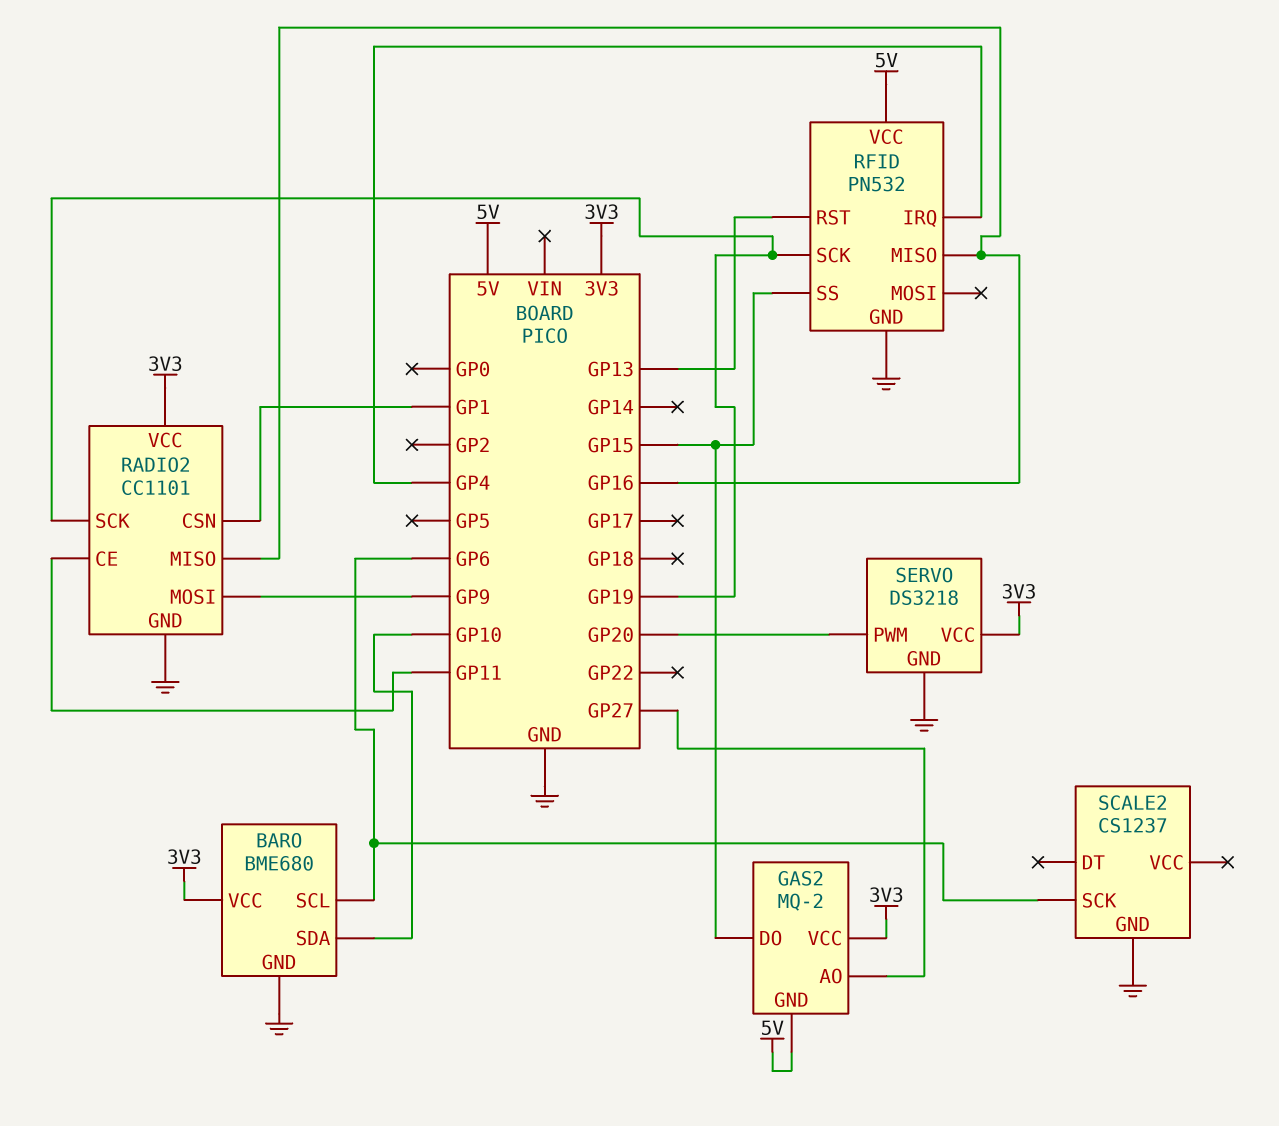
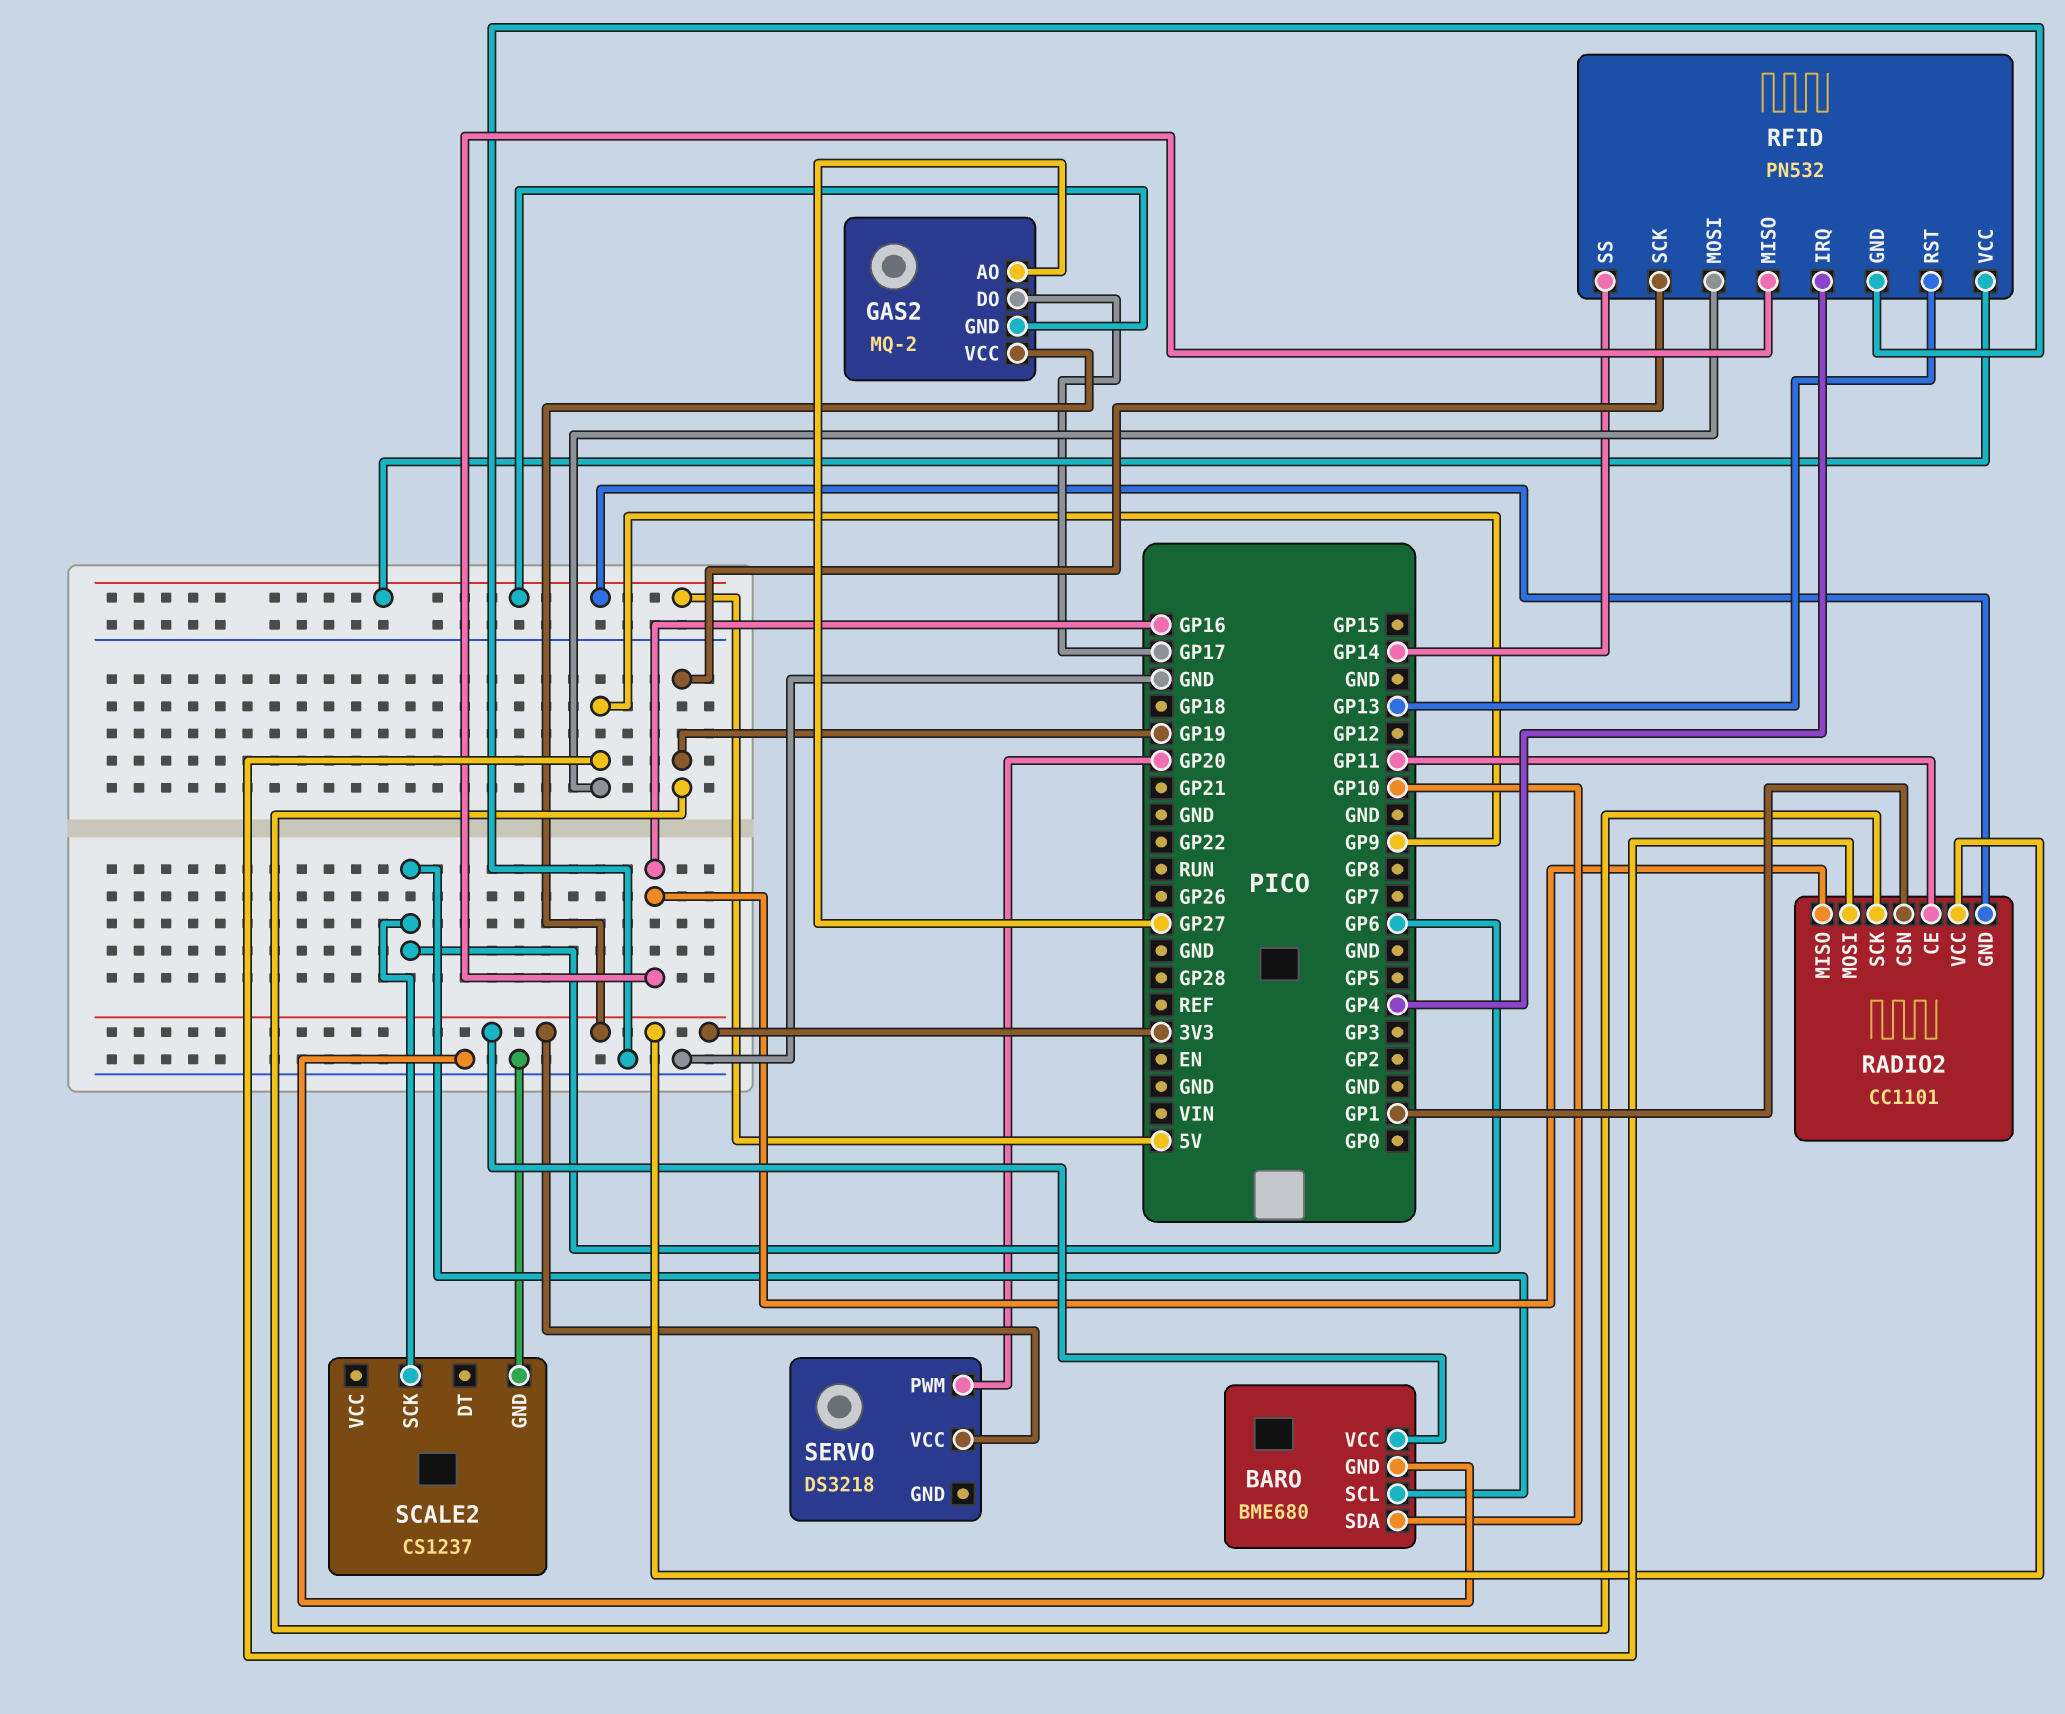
GAS2 pin DO: GP15 -> GP17
RADIO2 pin GND: GND -> 5V
RFID pin MOSI: none -> GP9
RFID pin SS: GP15 -> GP14
SERVO pin GND: GND -> none

